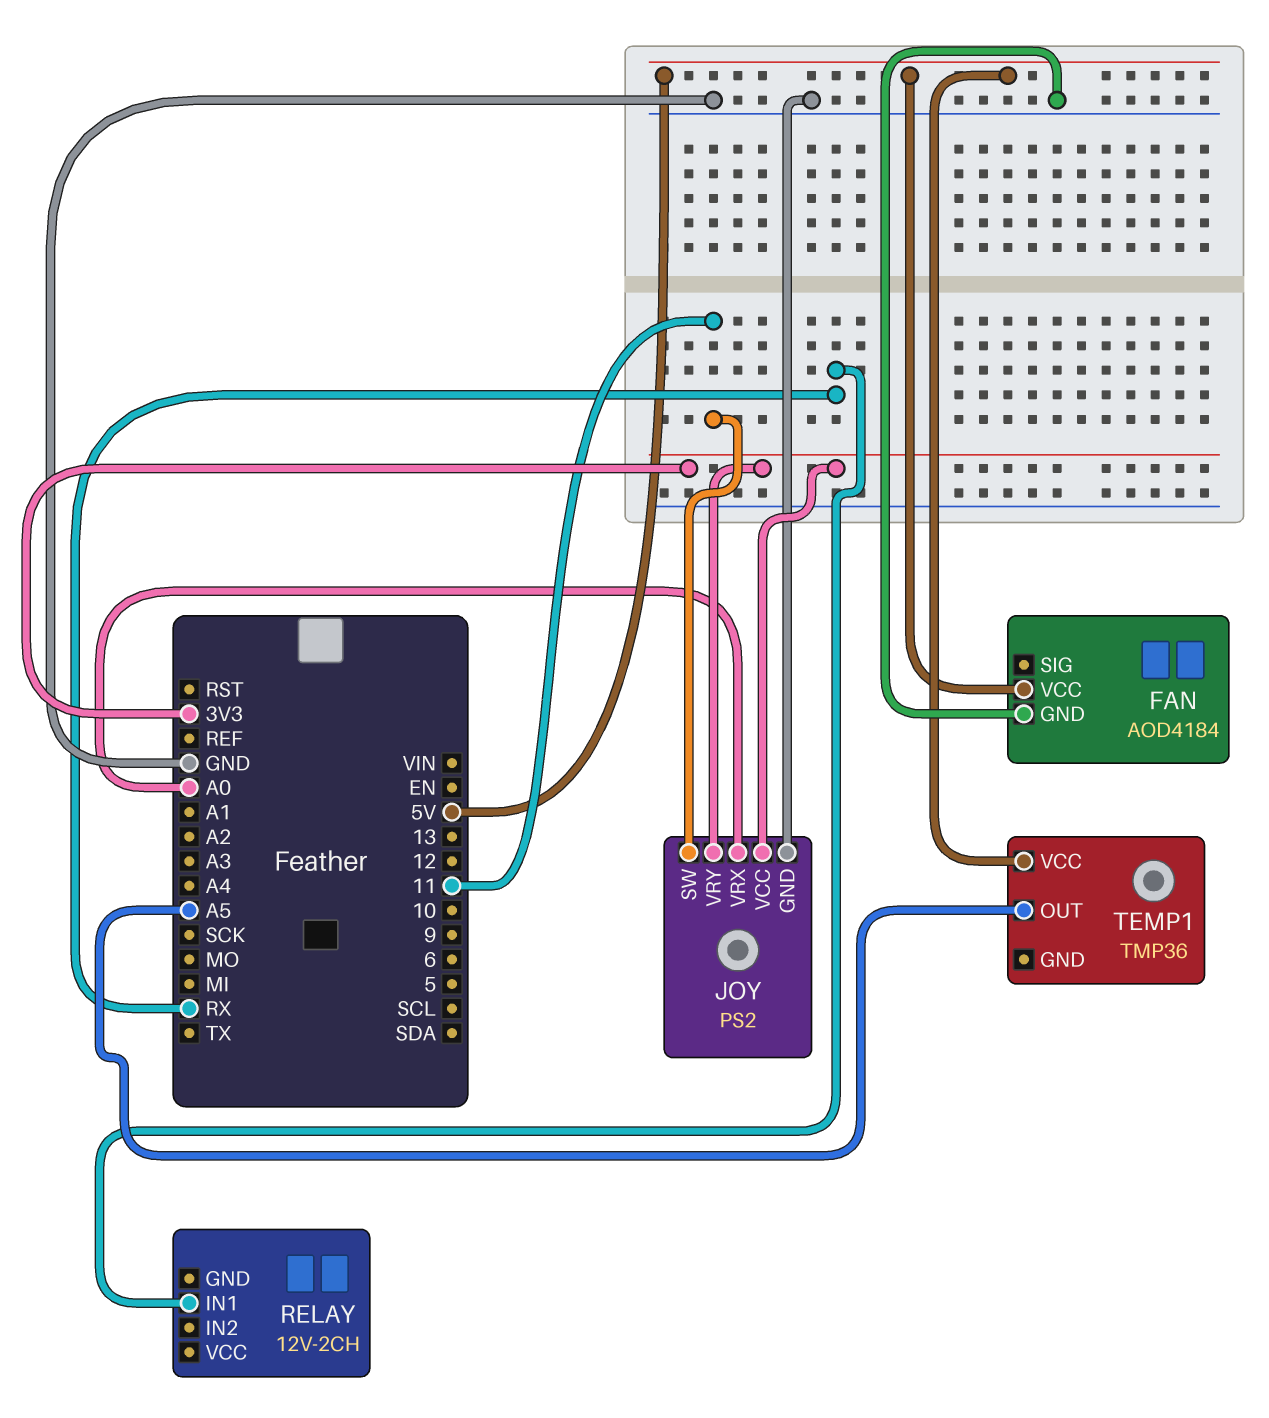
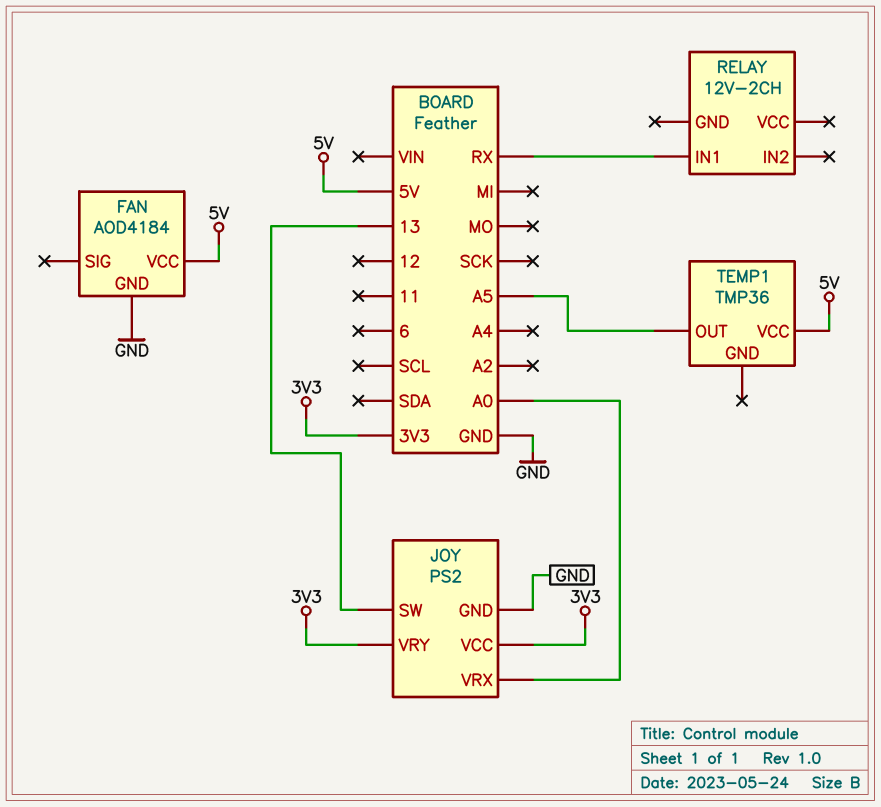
JOY pin SW: 11 -> 13

